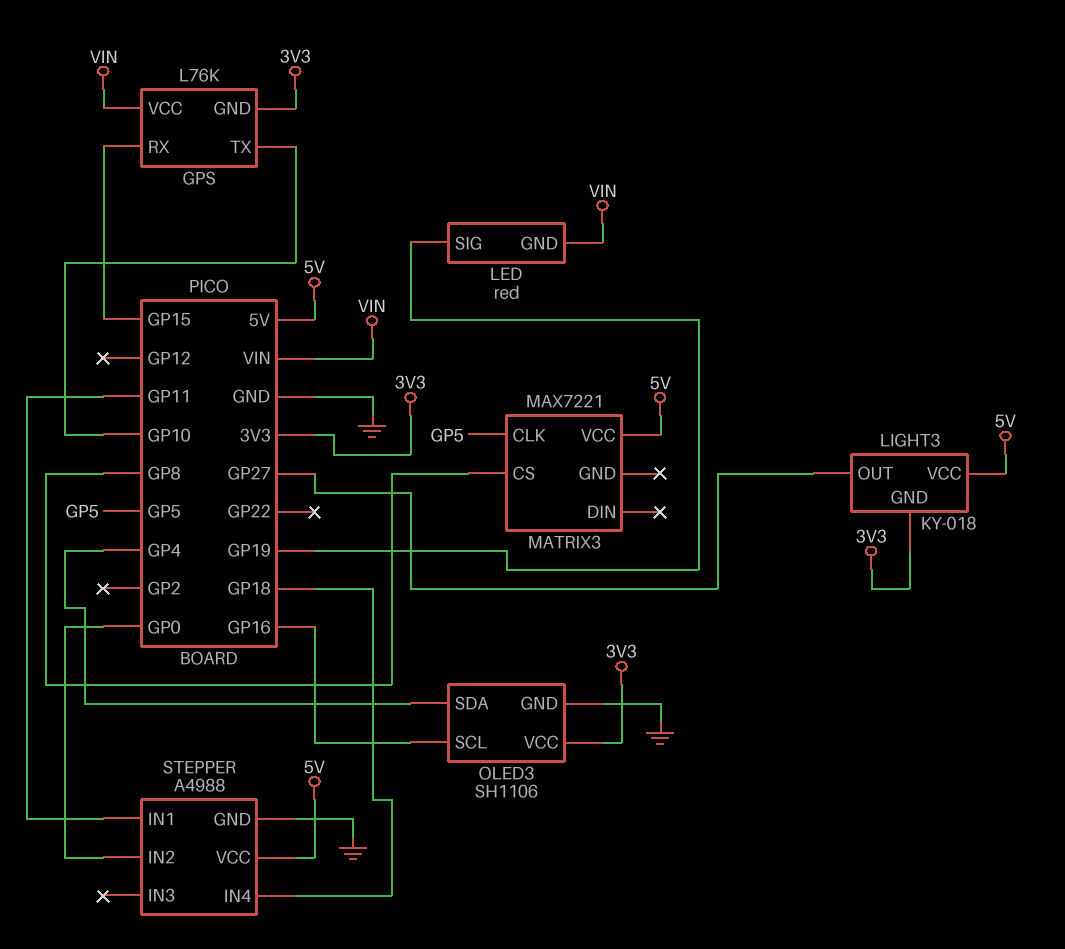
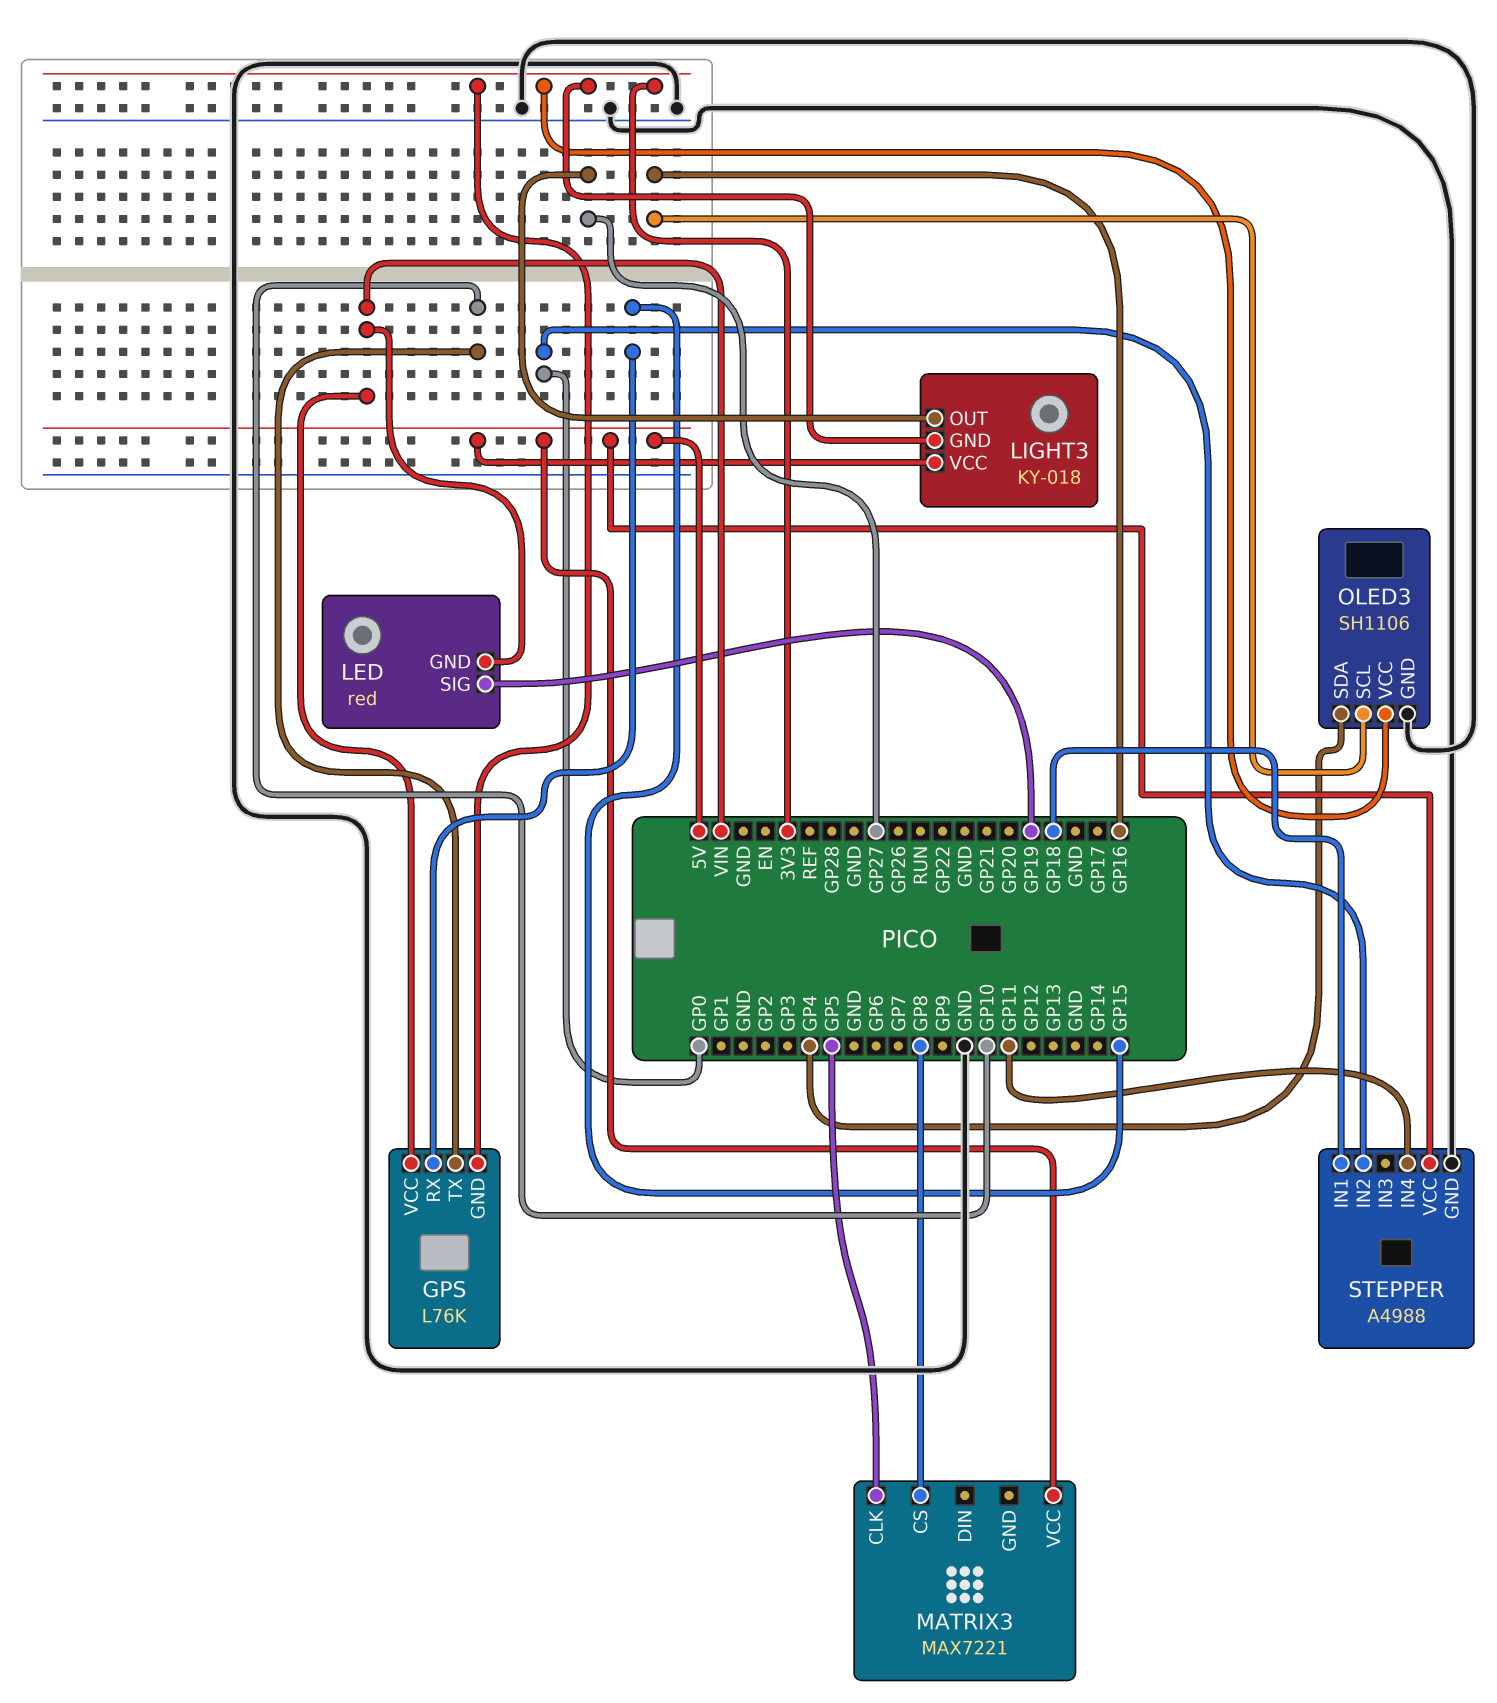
STEPPER pin IN1: GP11 -> GP18
STEPPER pin IN4: GP18 -> GP11

